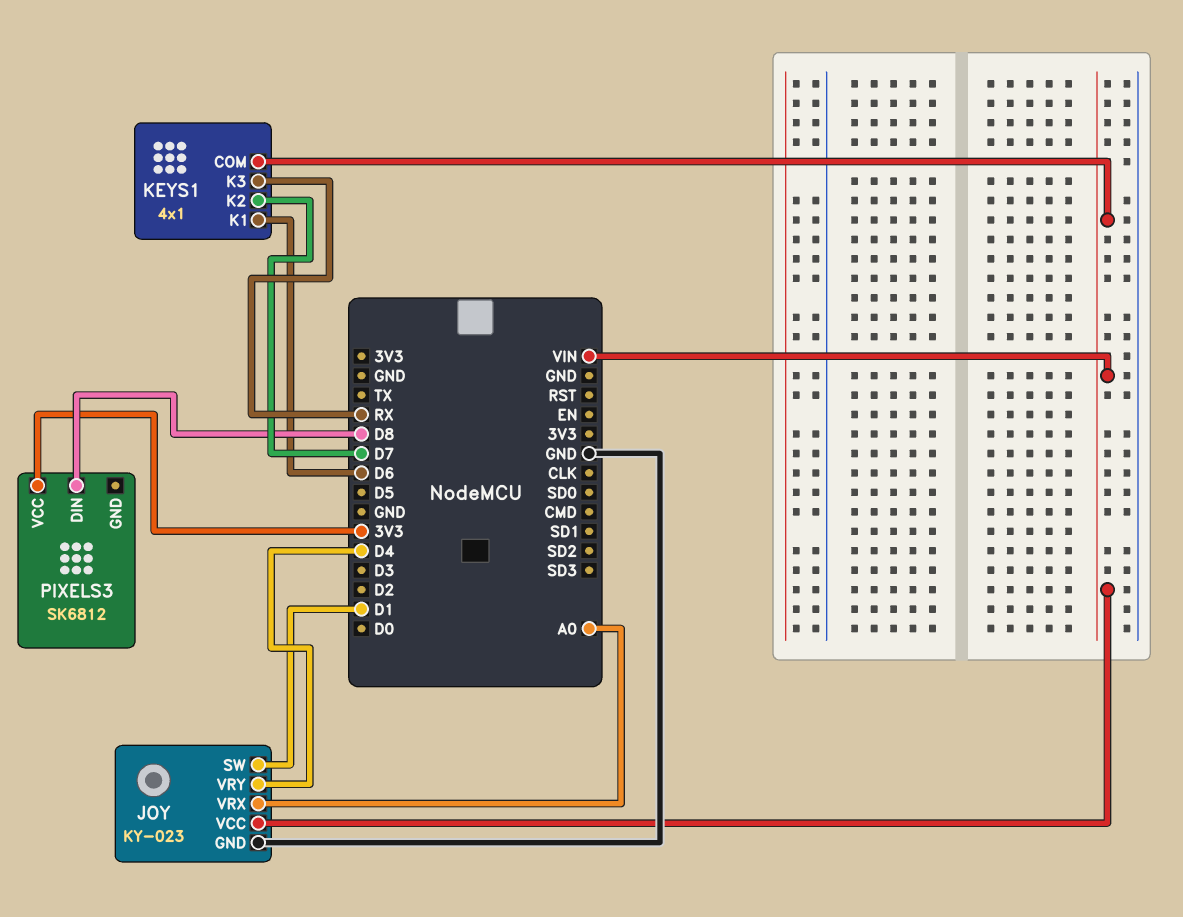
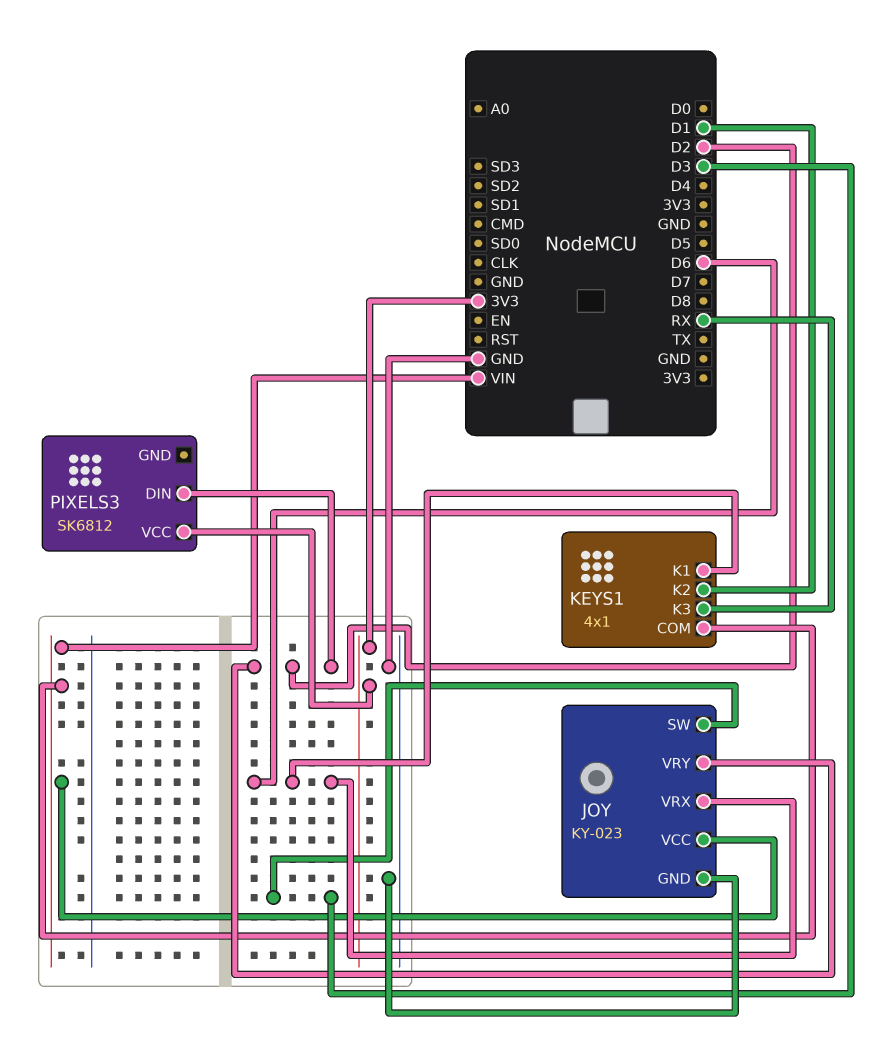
JOY pin SW: D1 -> D3
JOY pin VRX: A0 -> D6
JOY pin VRY: D4 -> D2
KEYS1 pin K2: D7 -> D1
PIXELS3 pin DIN: D8 -> D2

